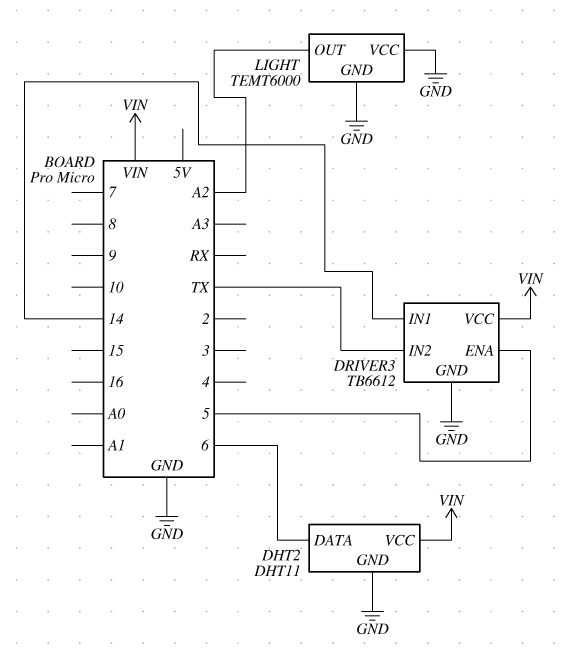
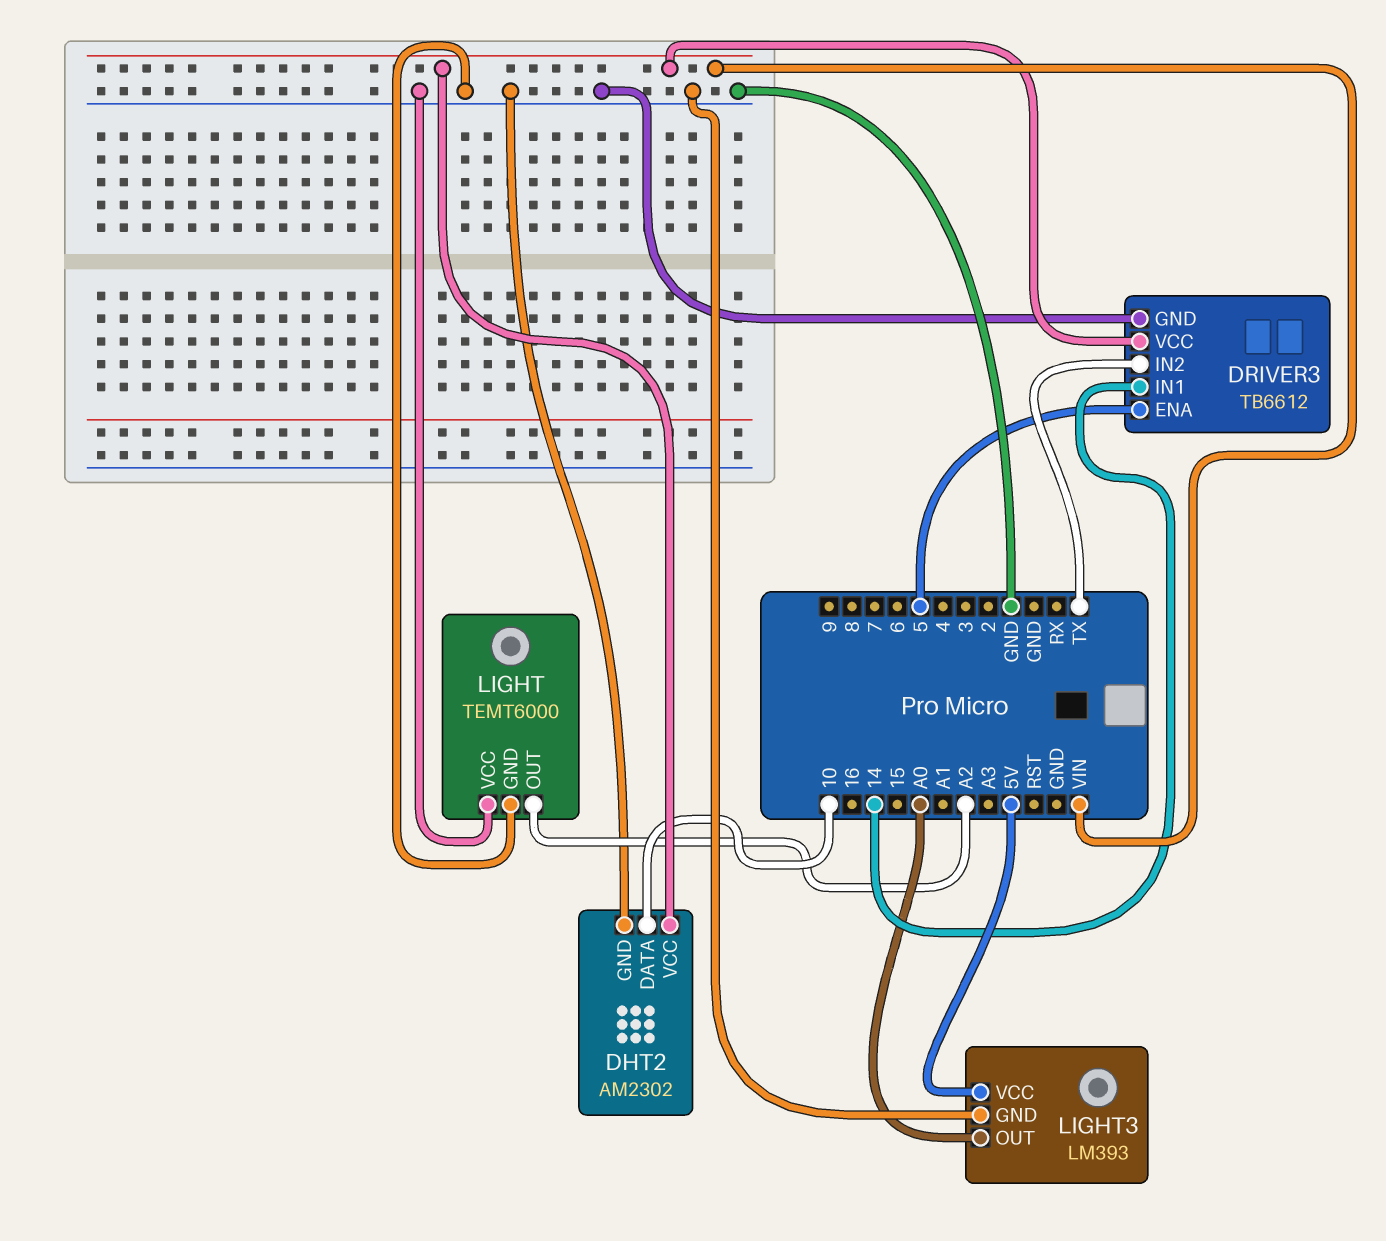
DHT2: DHT11 -> AM2302
DHT2 pin DATA: 6 -> 10
LIGHT3: none -> LM393
LIGHT3 pin GND: none -> GND
LIGHT3 pin OUT: none -> A0
LIGHT3 pin VCC: none -> 5V

